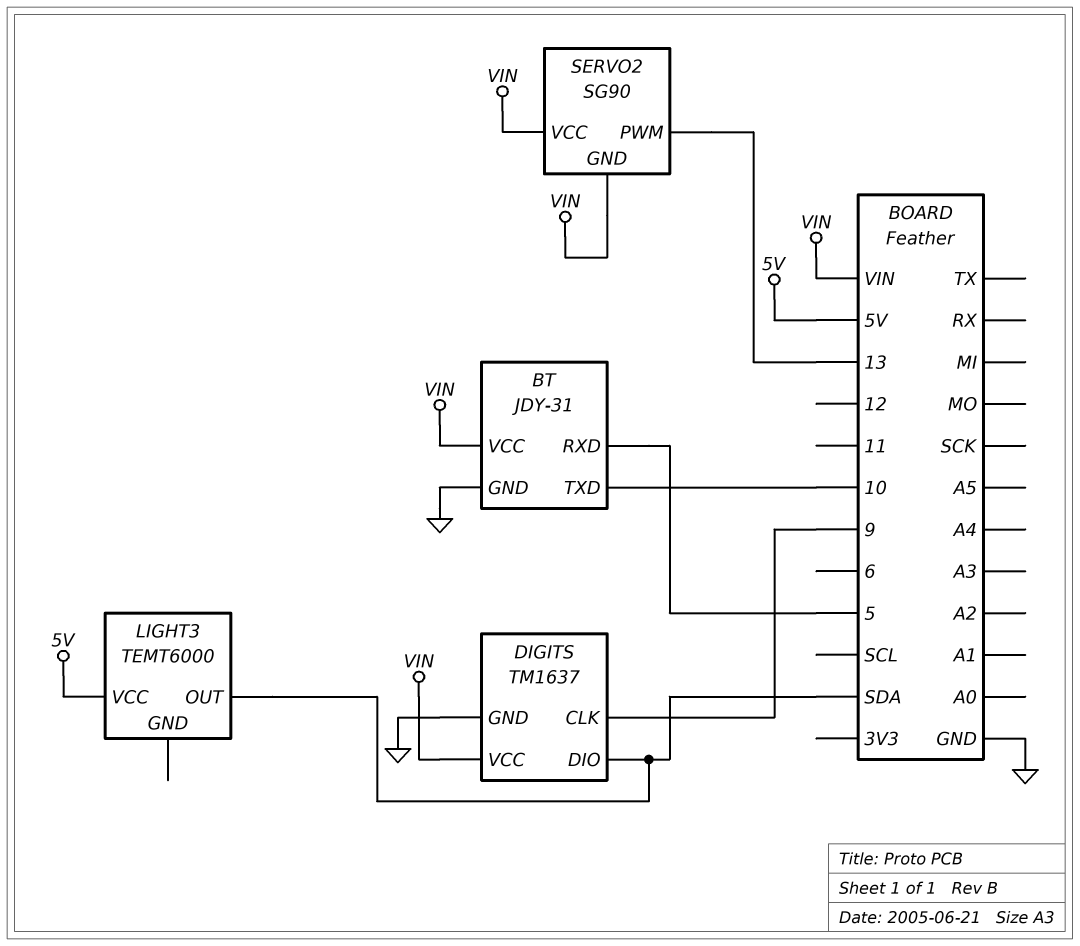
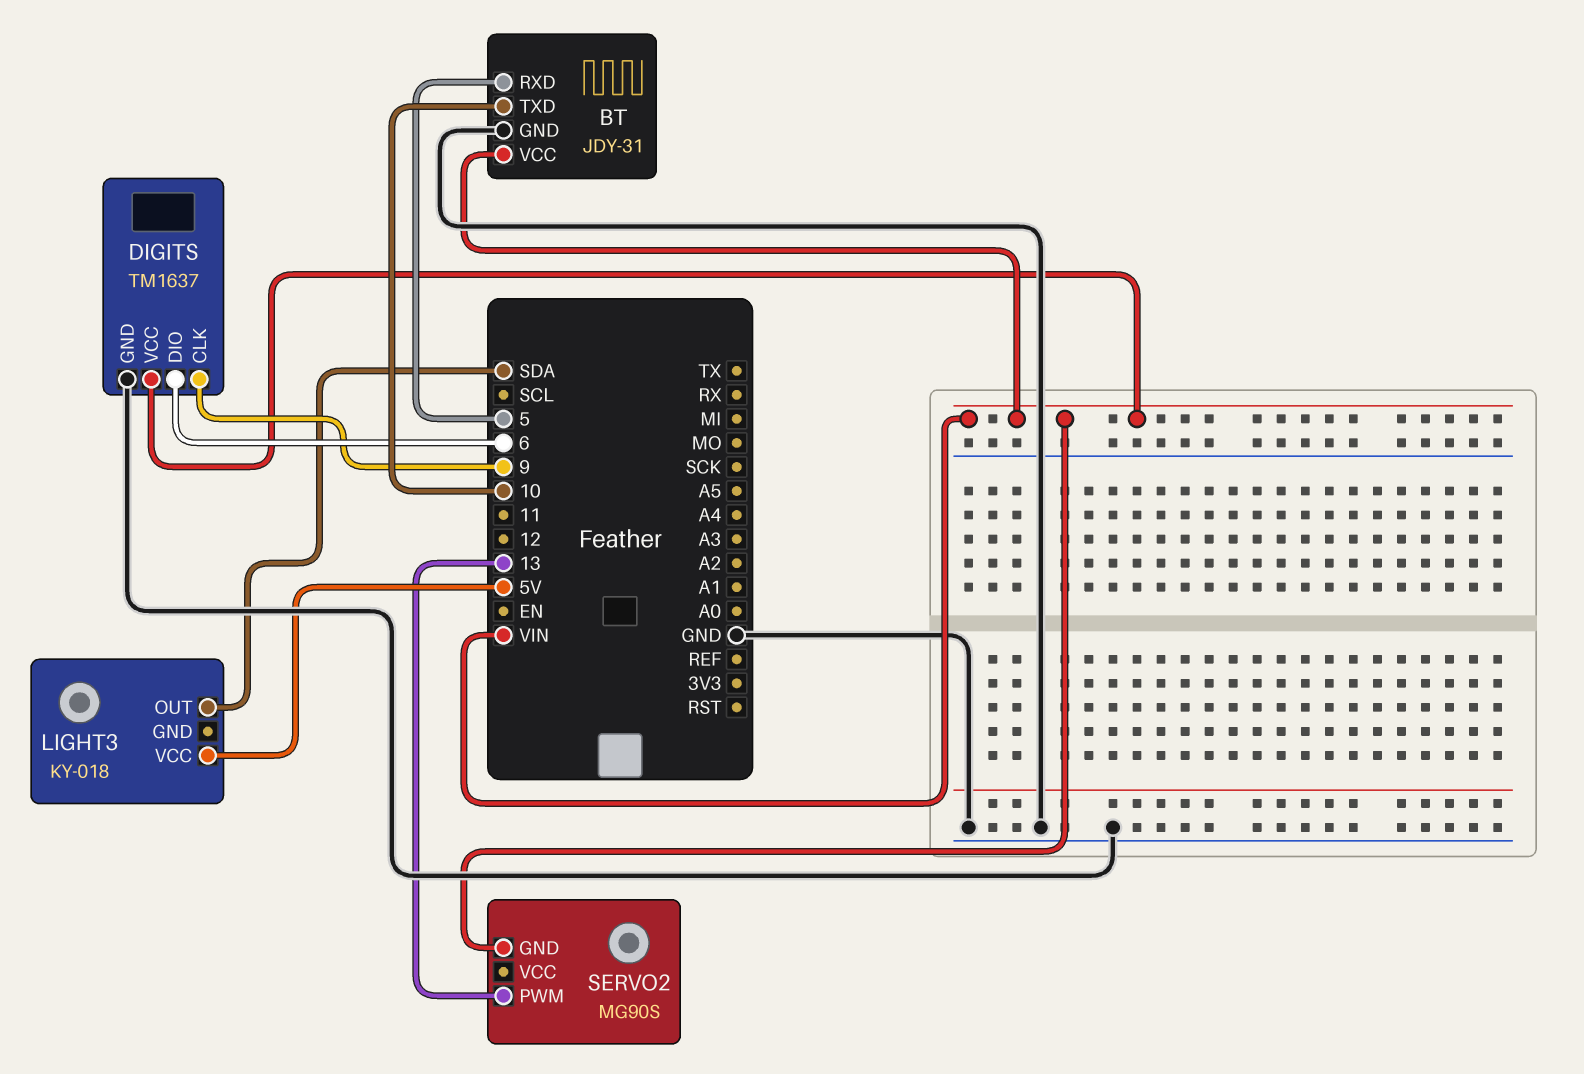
DIGITS pin DIO: SDA -> 6
LIGHT3: TEMT6000 -> KY-018
SERVO2: SG90 -> MG90S
SERVO2 pin VCC: VIN -> none

